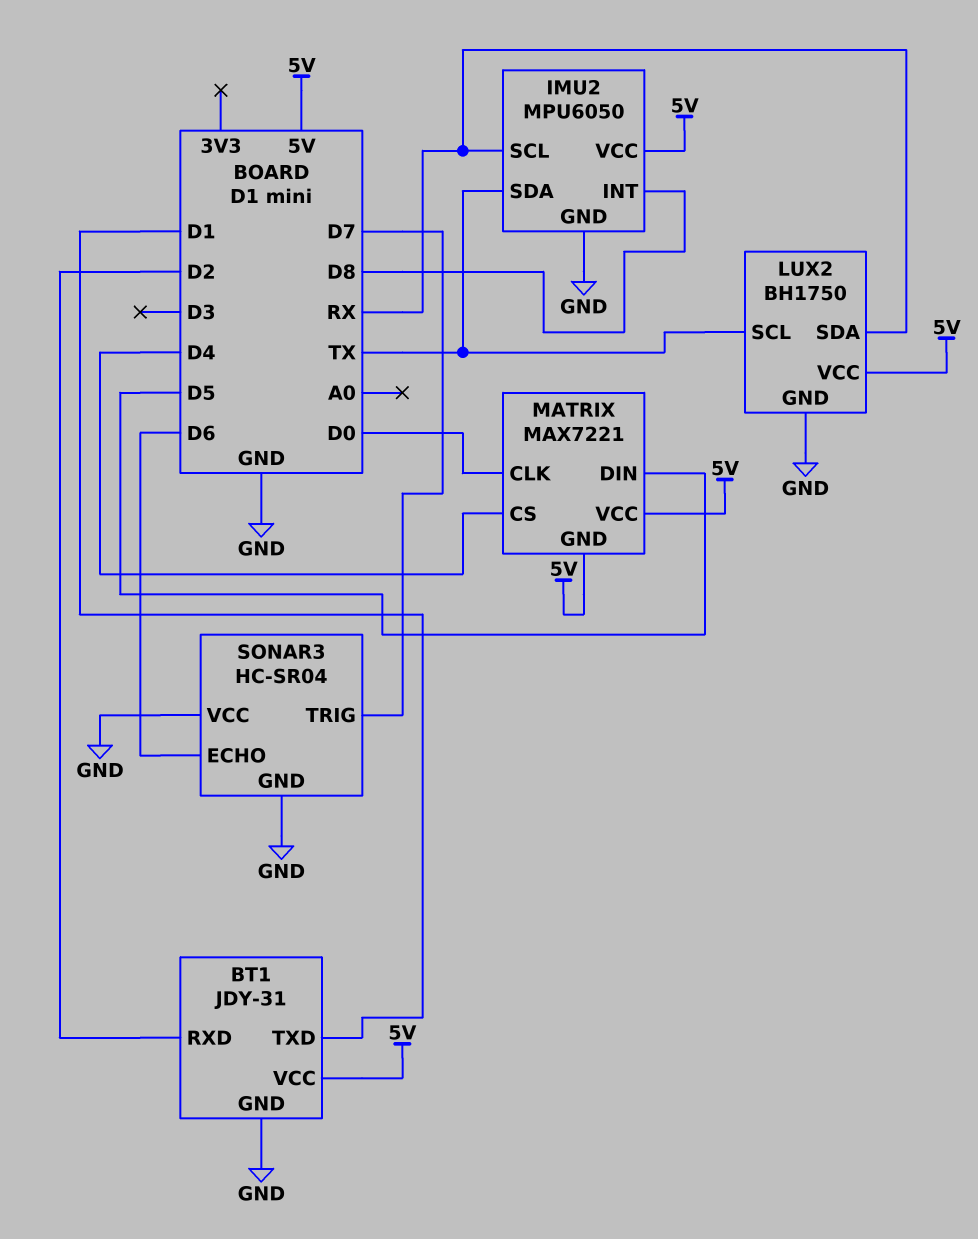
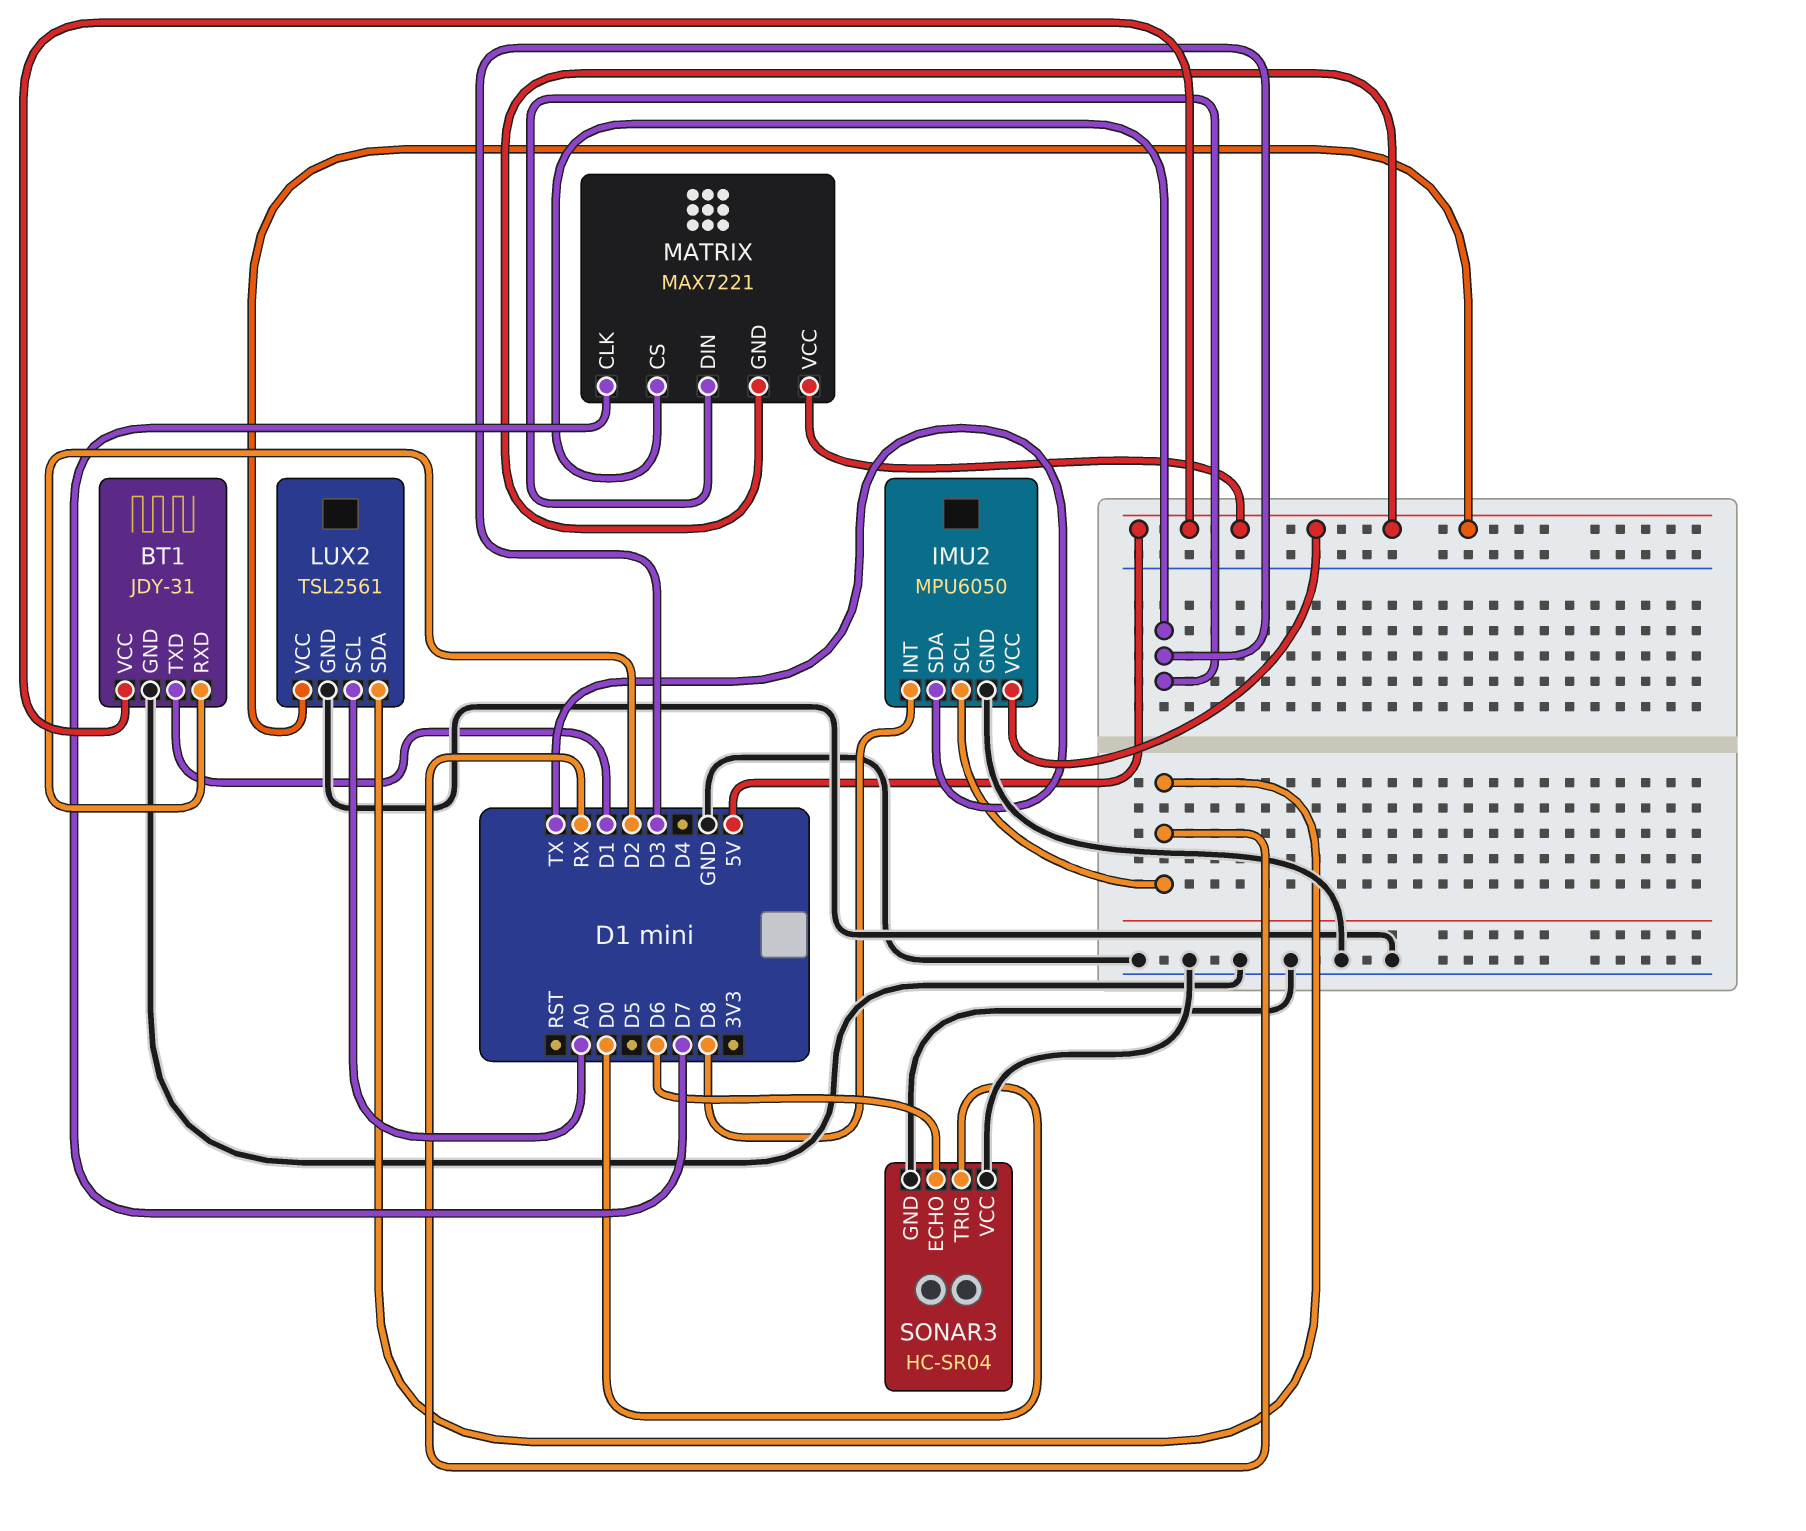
LUX2: BH1750 -> TSL2561
LUX2 pin SCL: TX -> A0
MATRIX pin CLK: D0 -> D7
MATRIX pin CS: D4 -> D3
MATRIX pin DIN: D5 -> D3
SONAR3 pin TRIG: D7 -> D0

